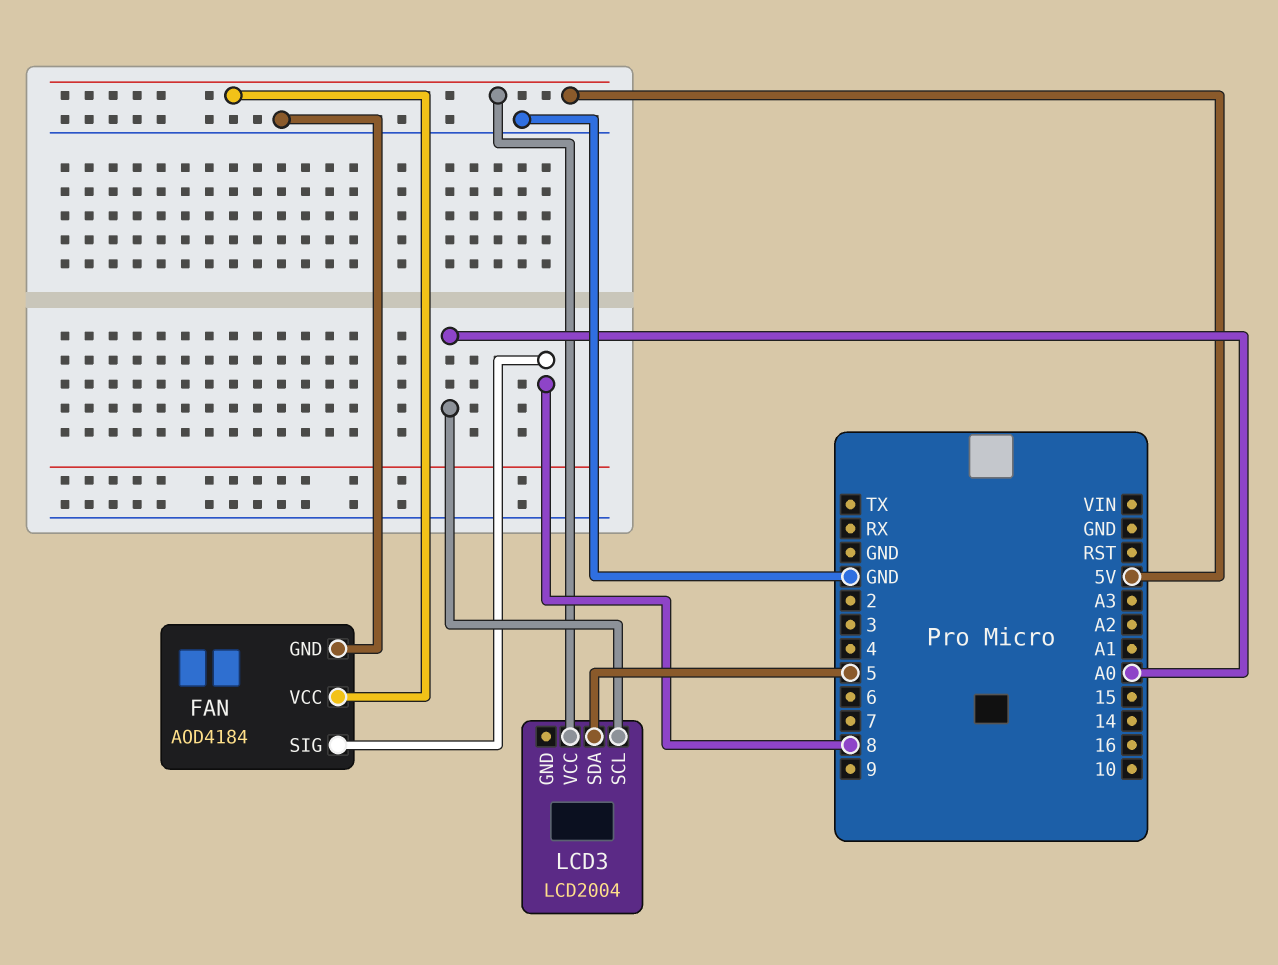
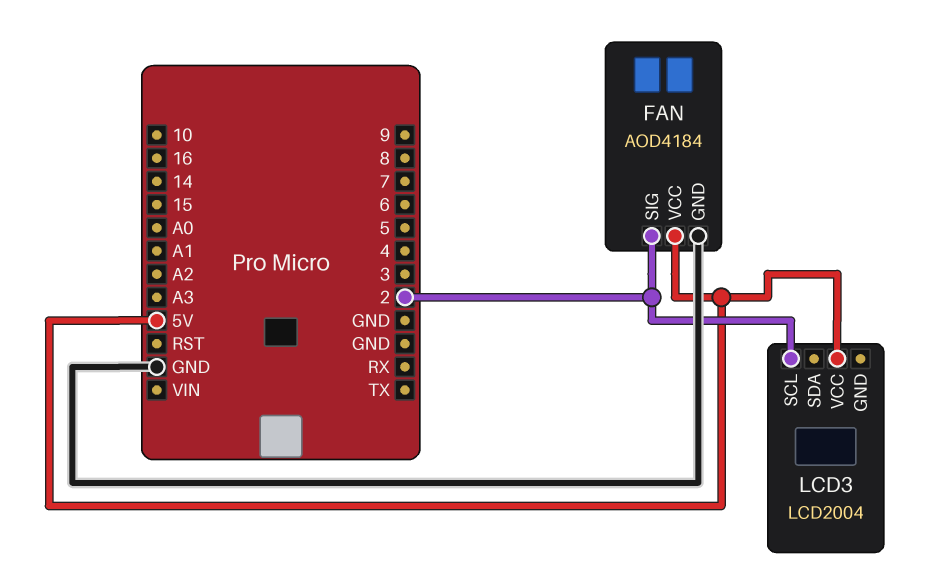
FAN pin SIG: 8 -> 2
LCD3 pin SCL: A0 -> 2
LCD3 pin SDA: 5 -> none

